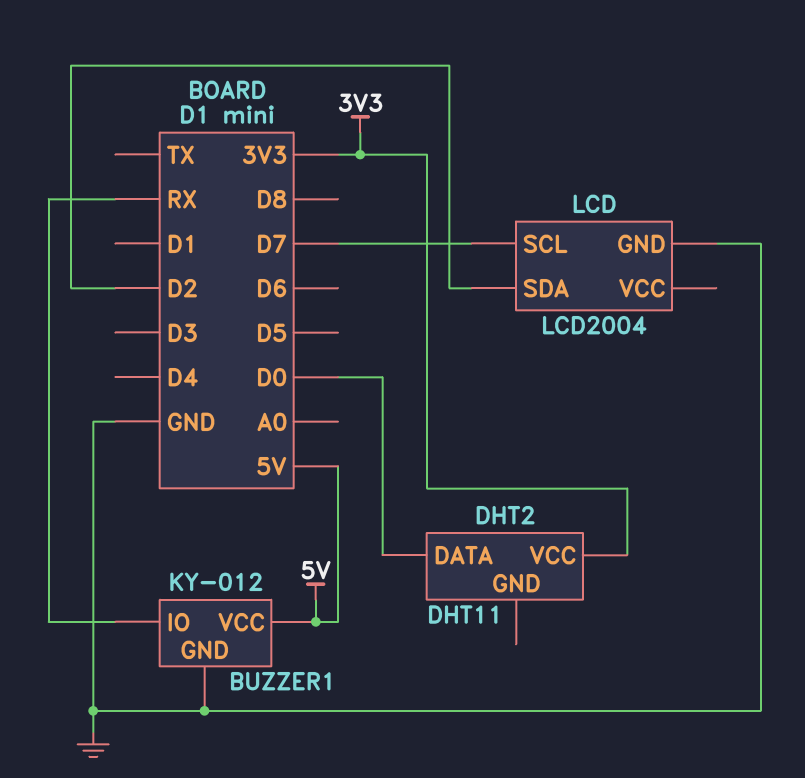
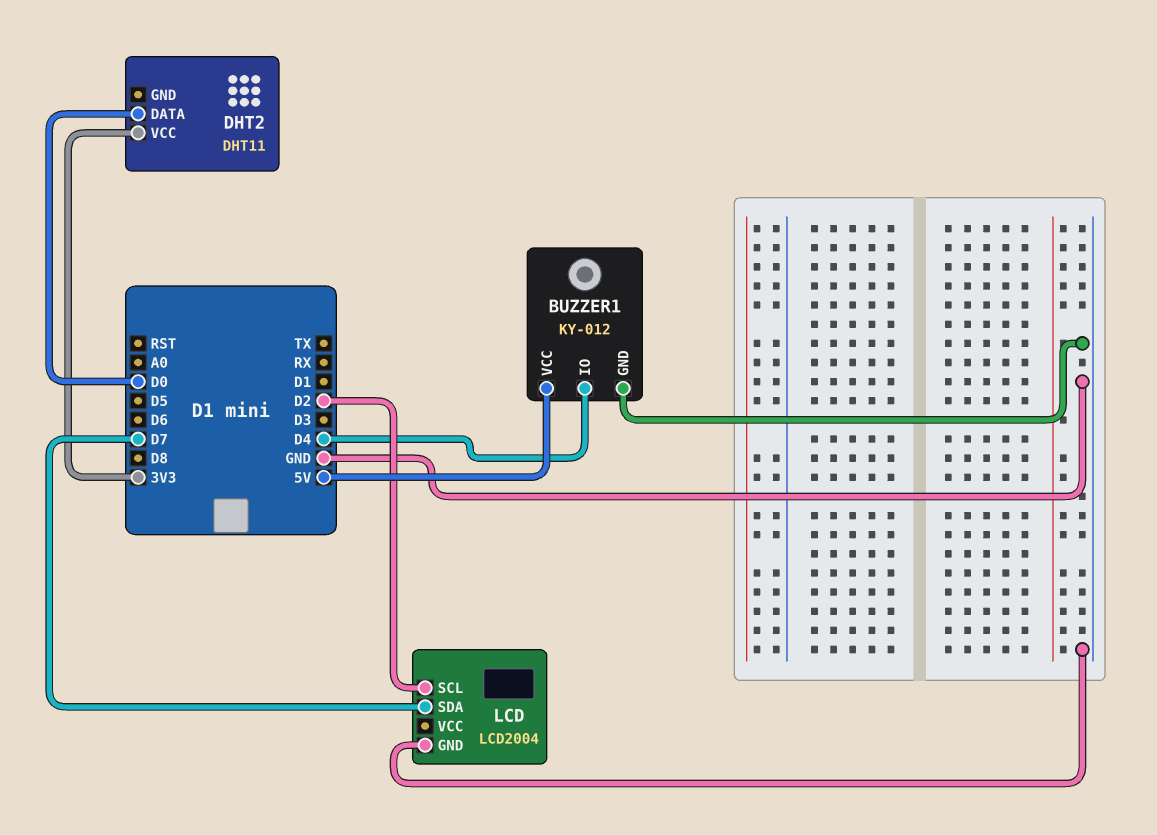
BUZZER1 pin IO: RX -> D4
LCD pin SCL: D7 -> D2
LCD pin SDA: D2 -> D7

